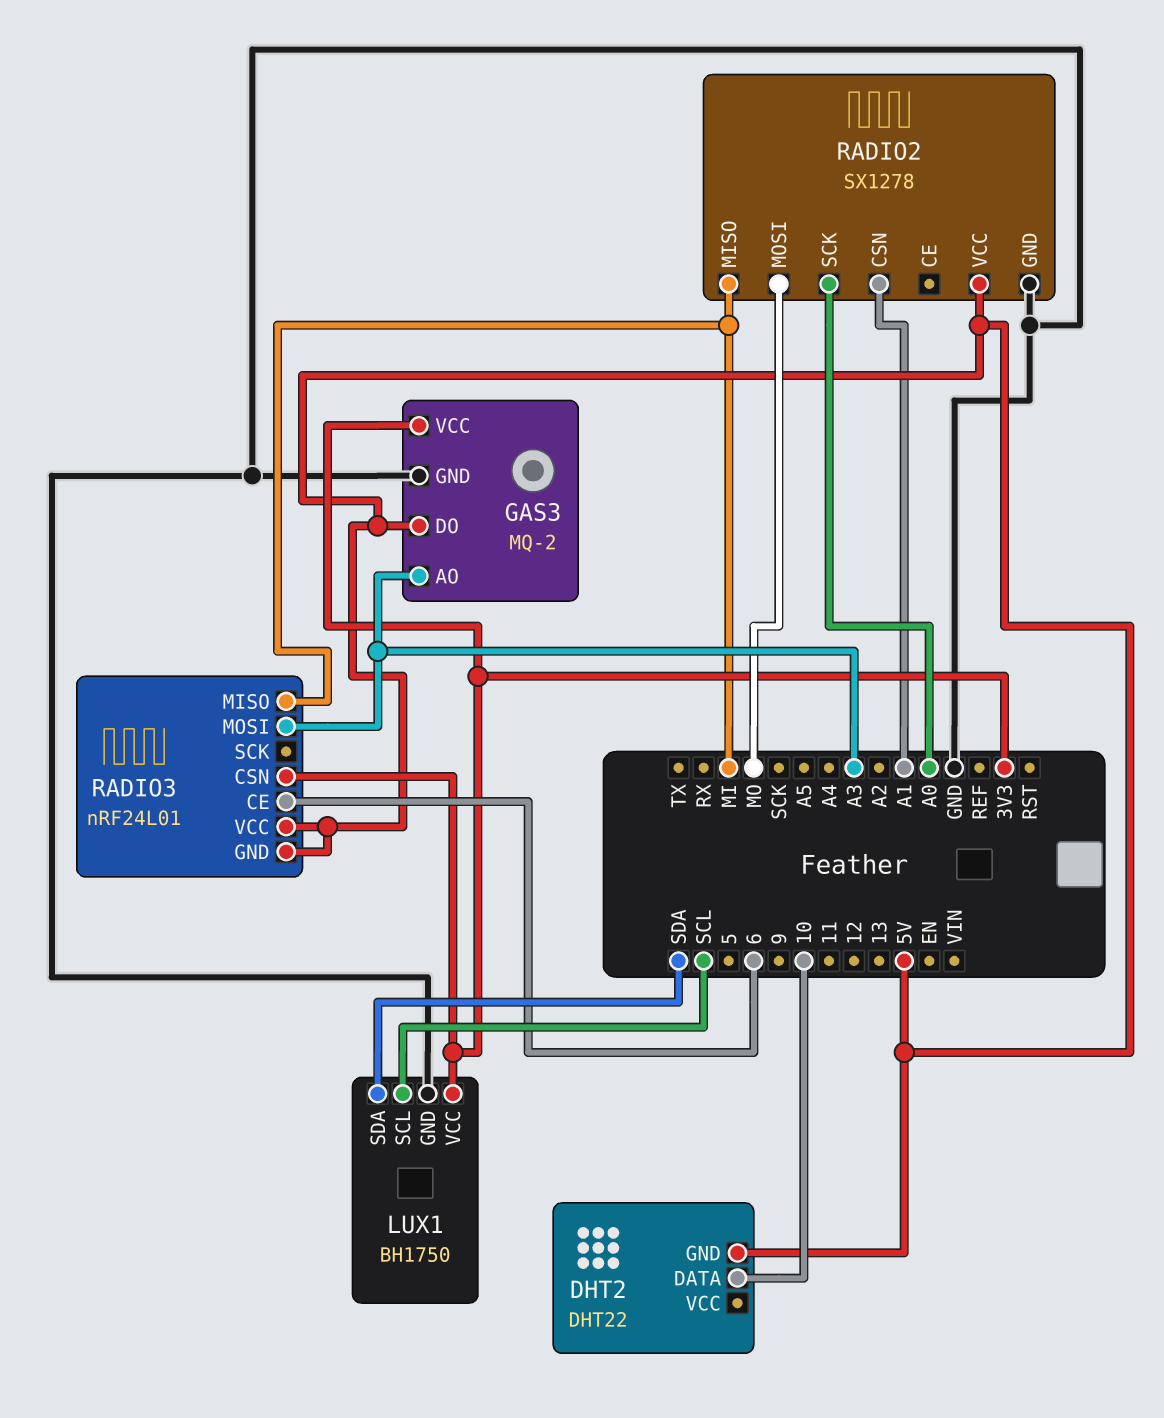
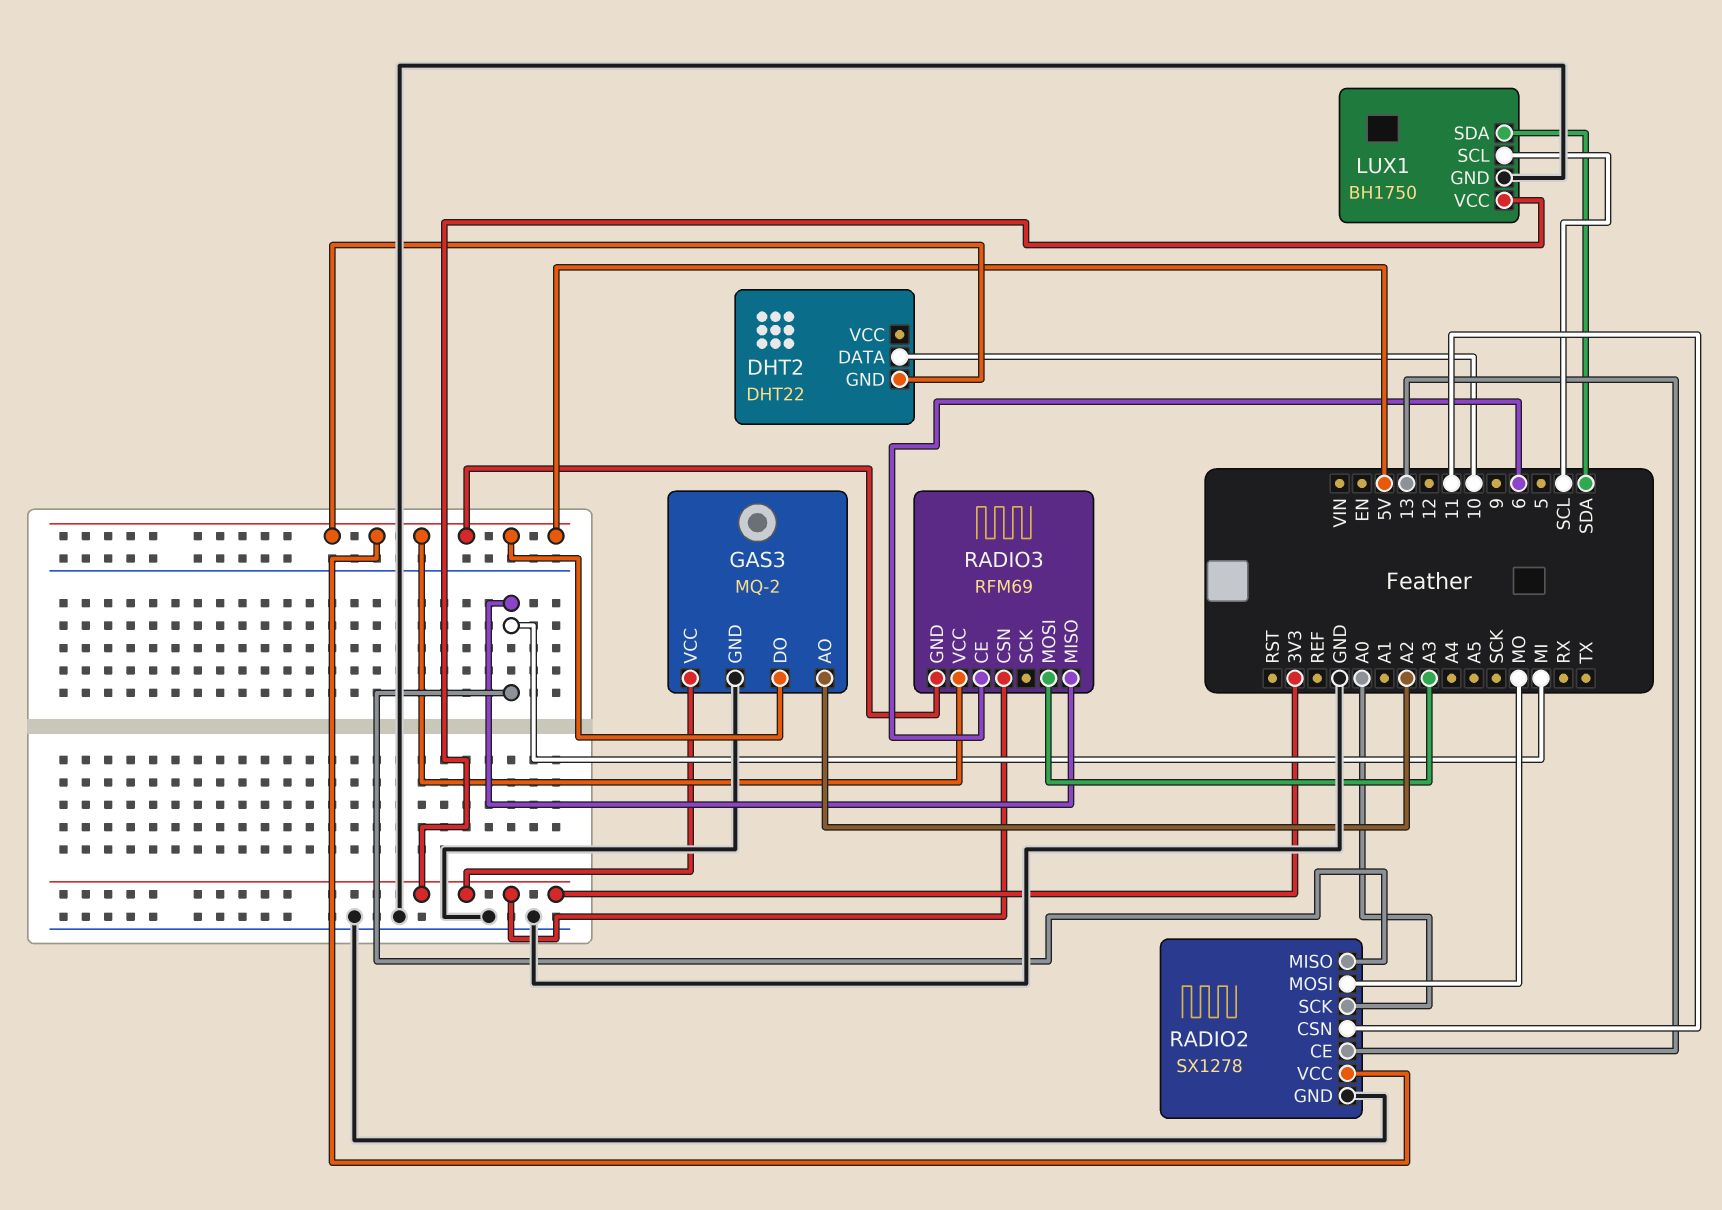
GAS3 pin AO: A3 -> A2
RADIO2 pin CE: none -> 13
RADIO2 pin CSN: A1 -> 11
RADIO3: nRF24L01 -> RFM69

